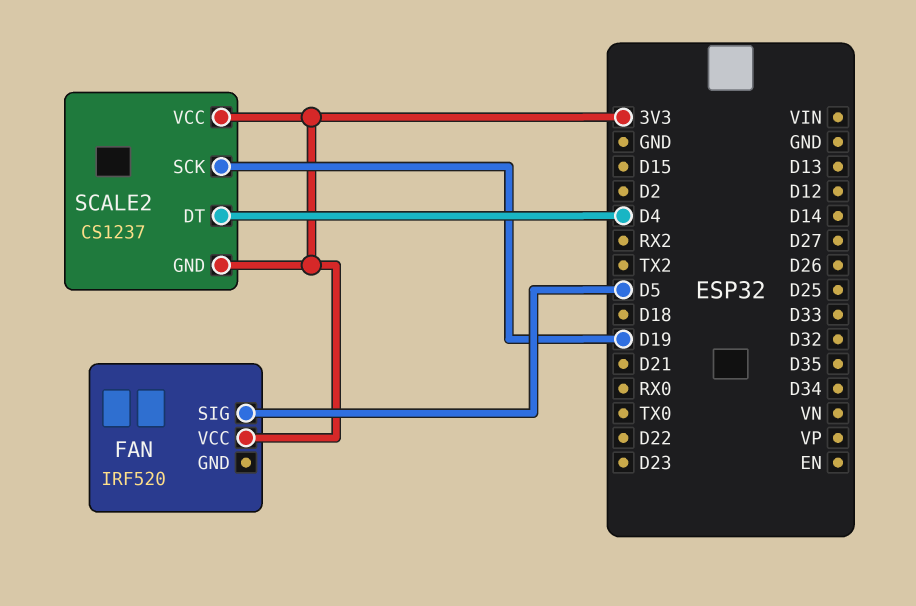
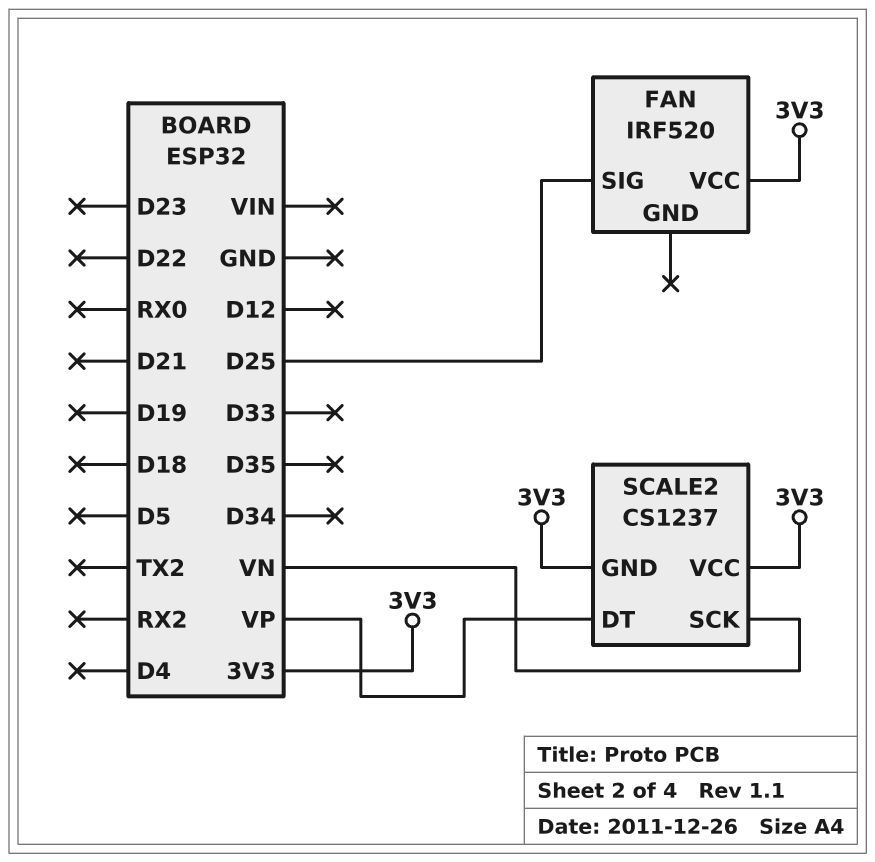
FAN pin SIG: D5 -> D25
SCALE2 pin DT: D4 -> VP
SCALE2 pin SCK: D19 -> VN

